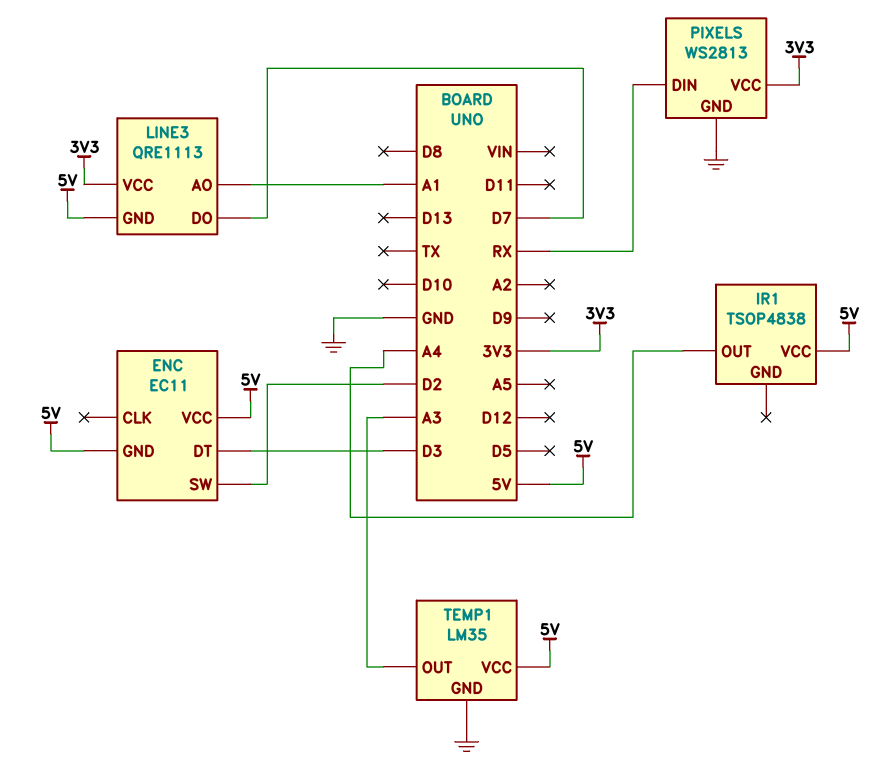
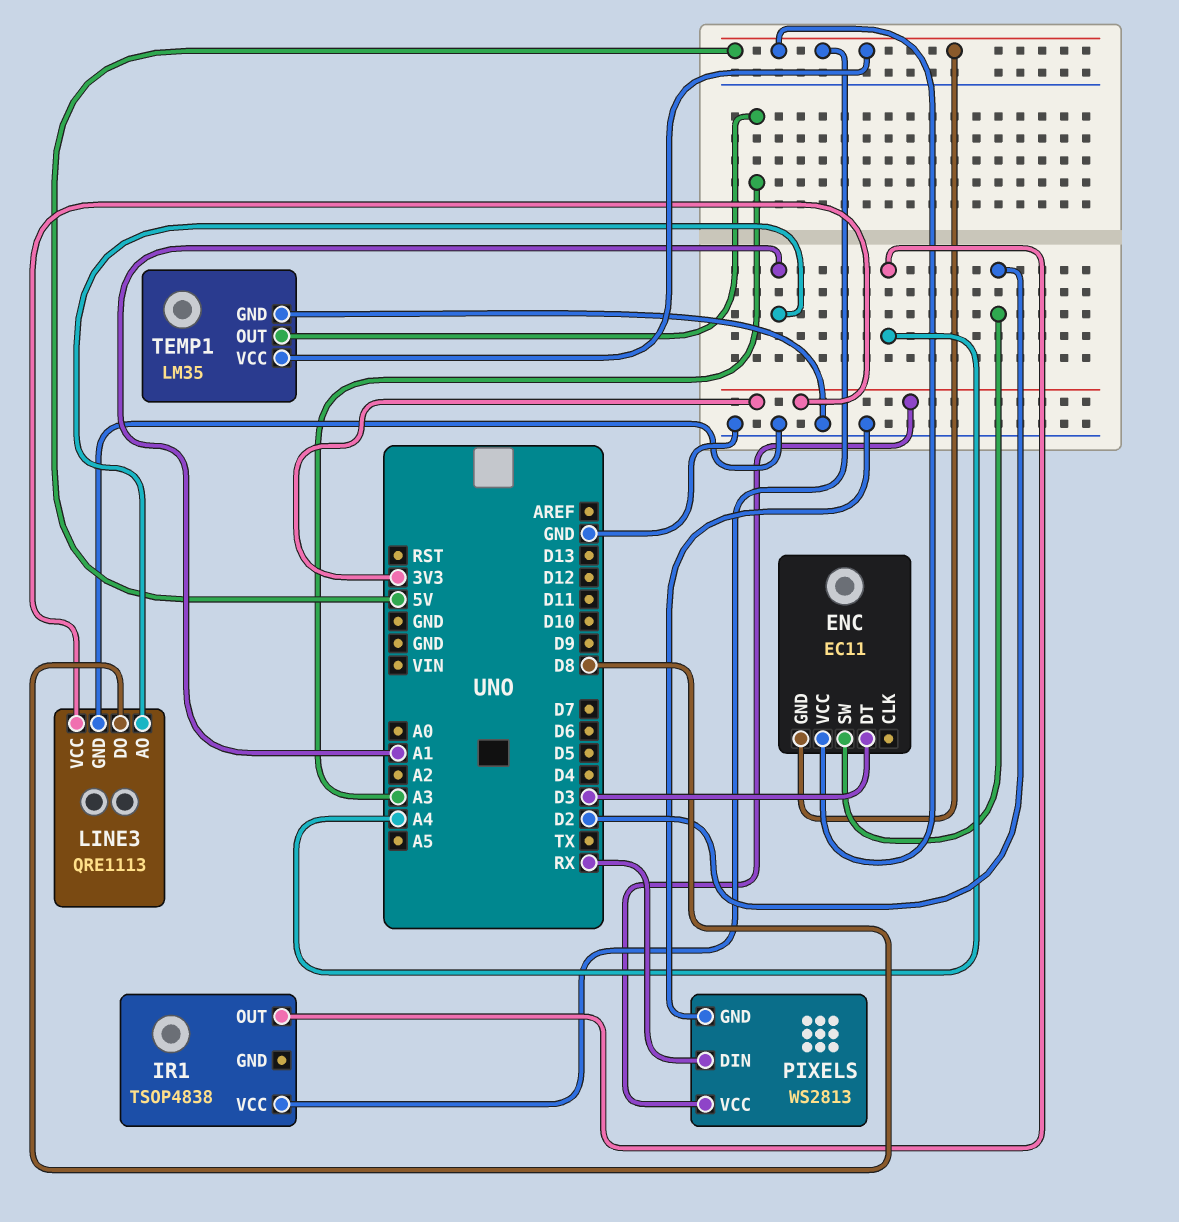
LINE3 pin DO: D7 -> D8
LINE3 pin GND: 5V -> GND

